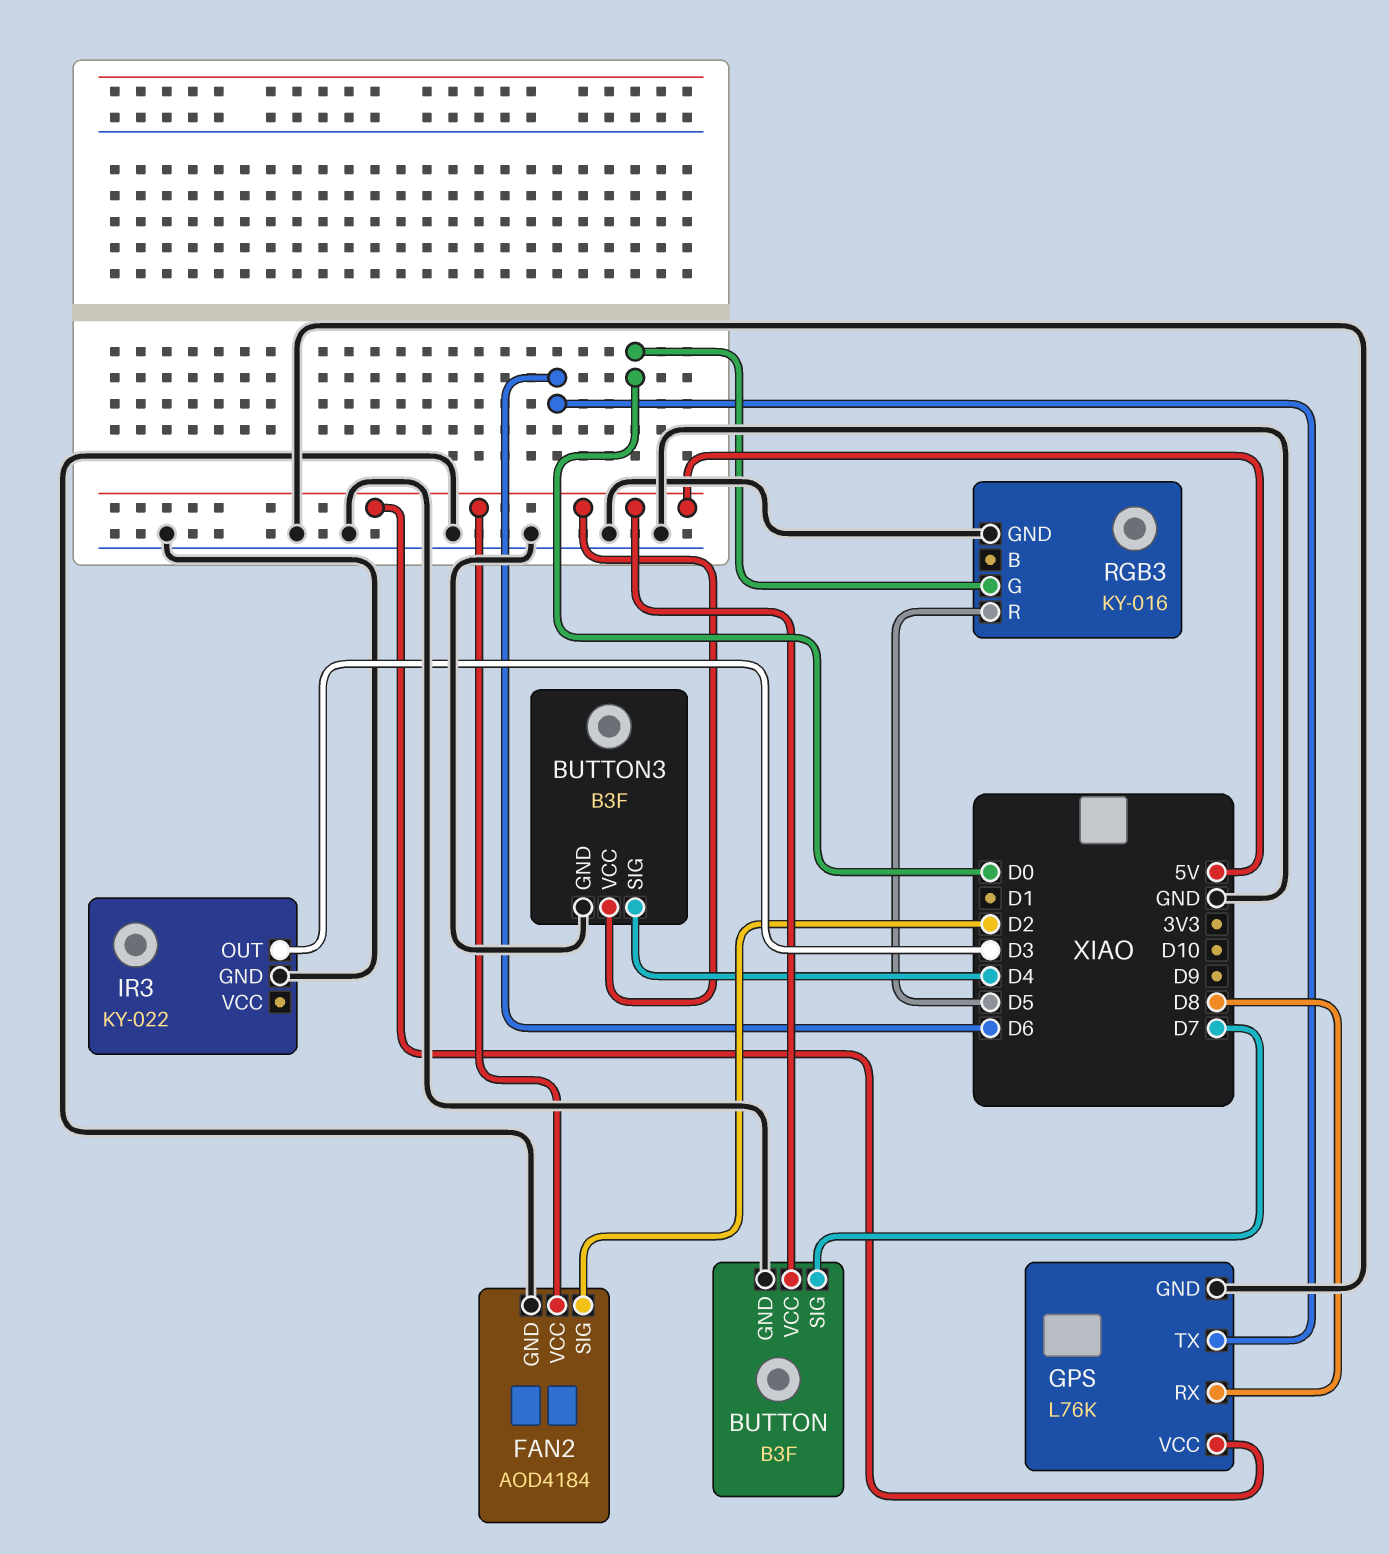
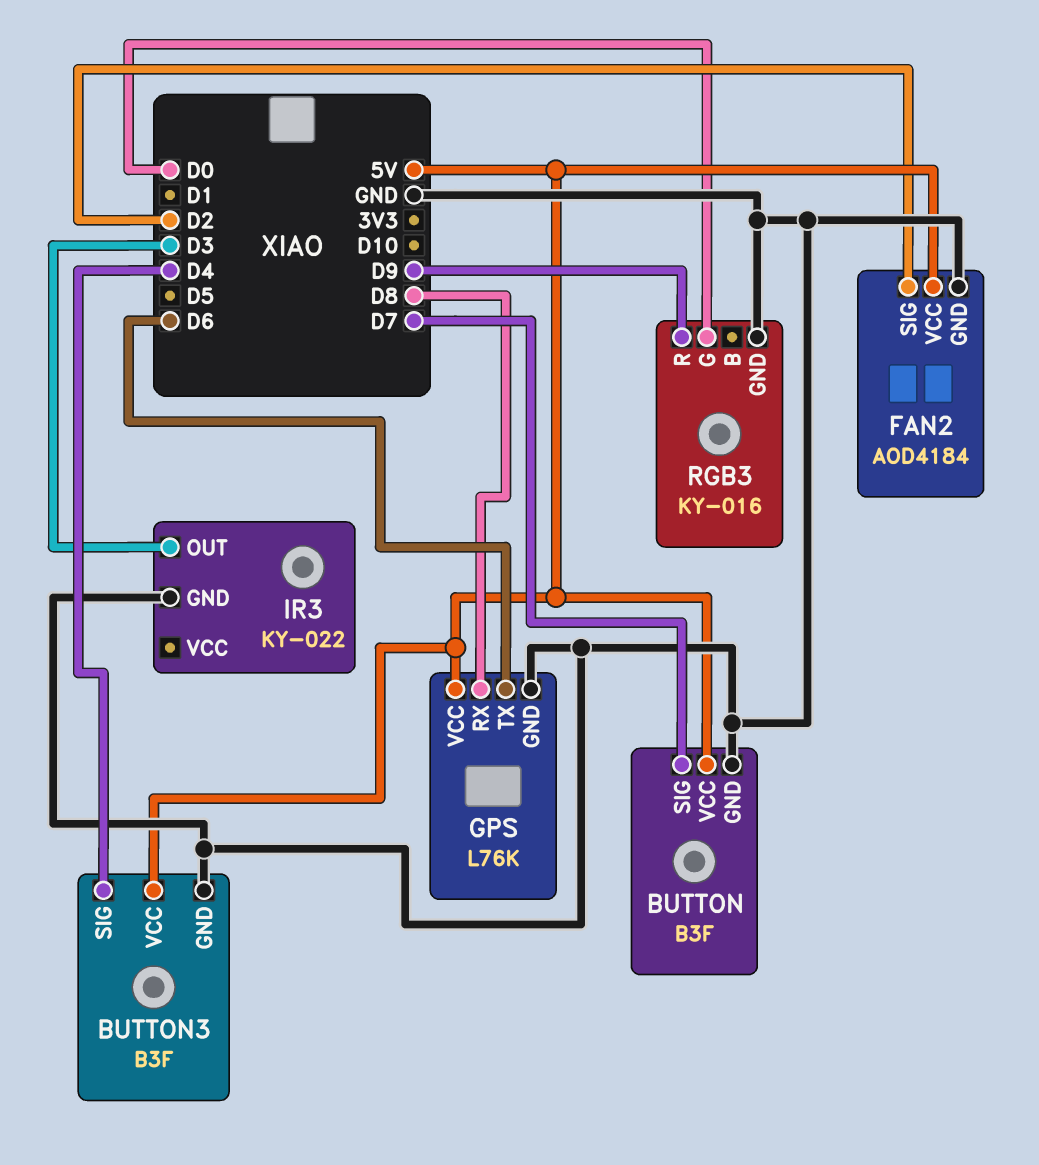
RGB3 pin R: D5 -> D9

